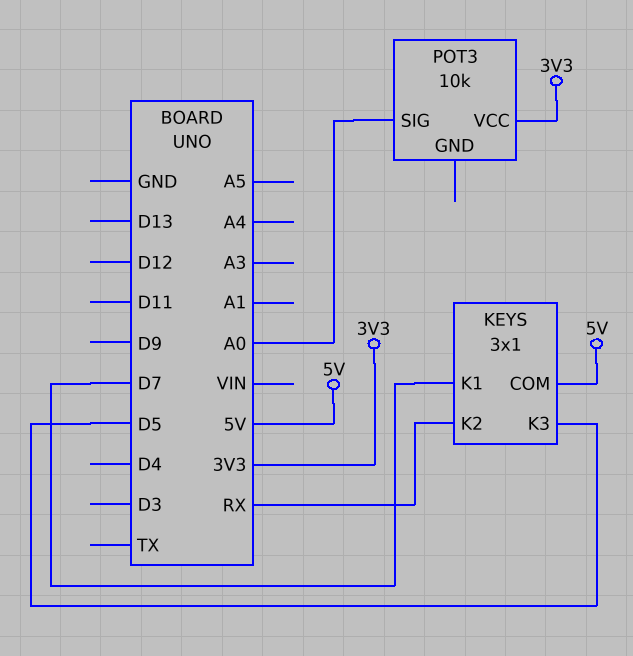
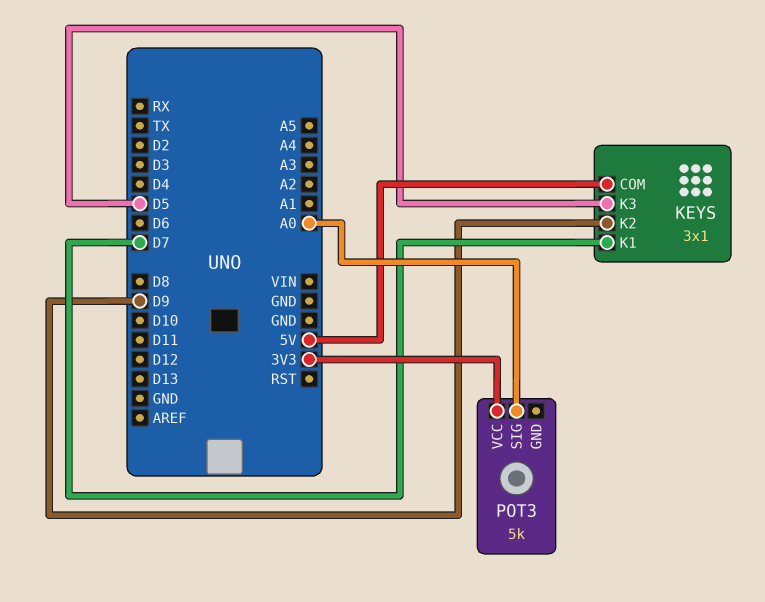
KEYS pin K2: RX -> D9
POT3: 10k -> 5k

